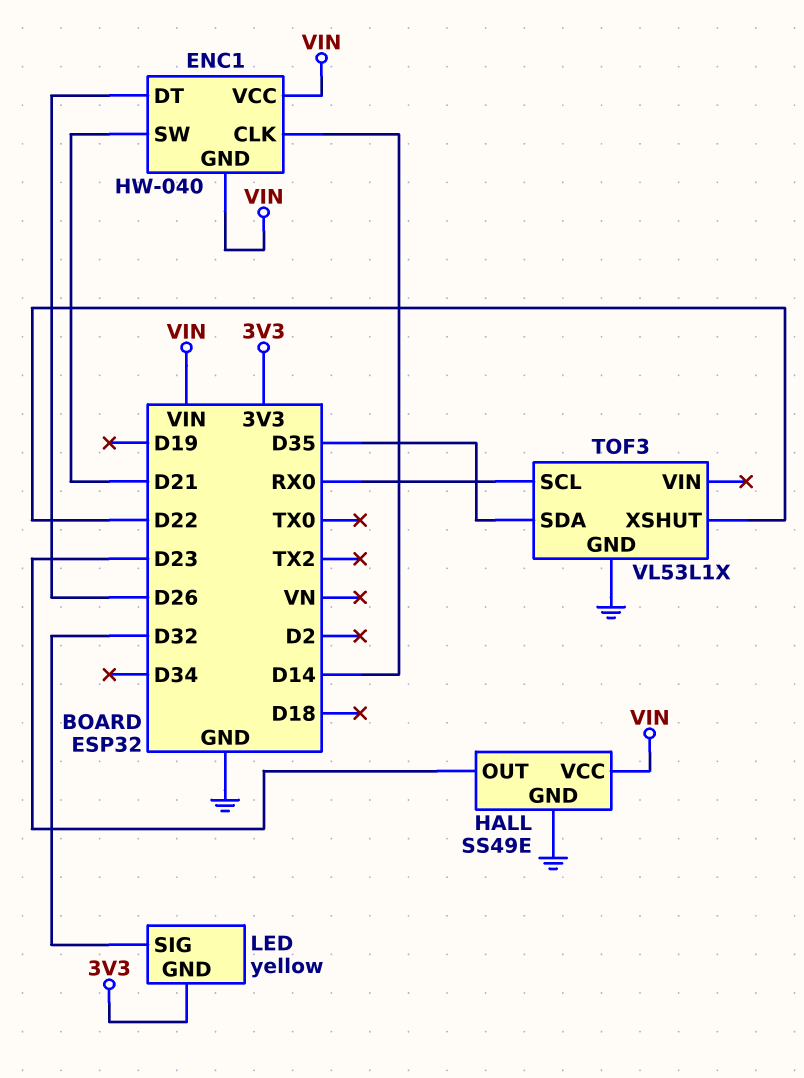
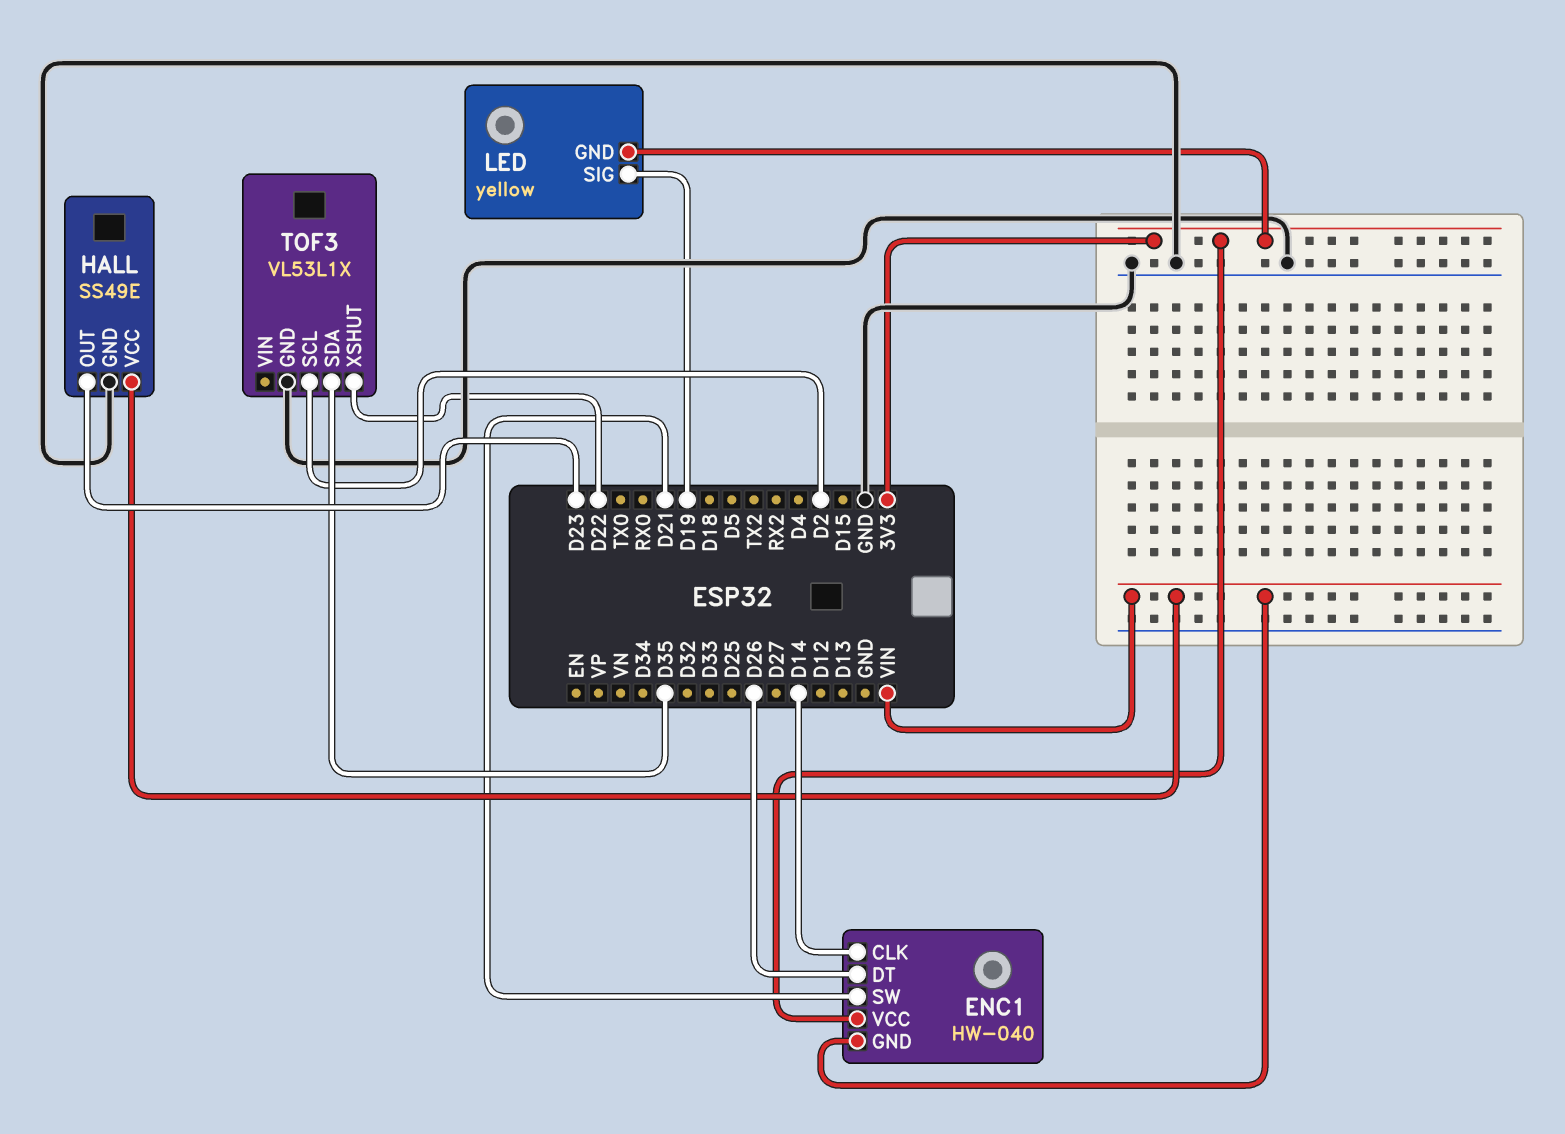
ENC1 pin VCC: VIN -> 3V3
LED pin SIG: D32 -> D19
TOF3 pin SCL: RX0 -> D2

